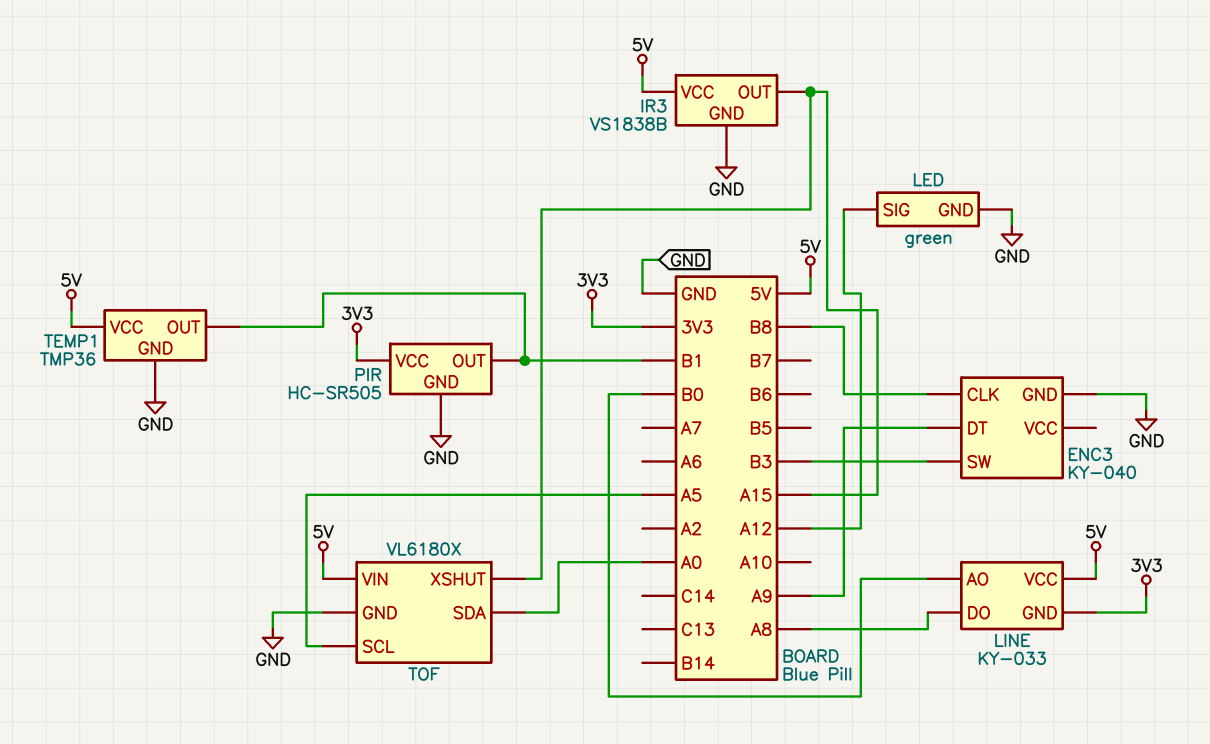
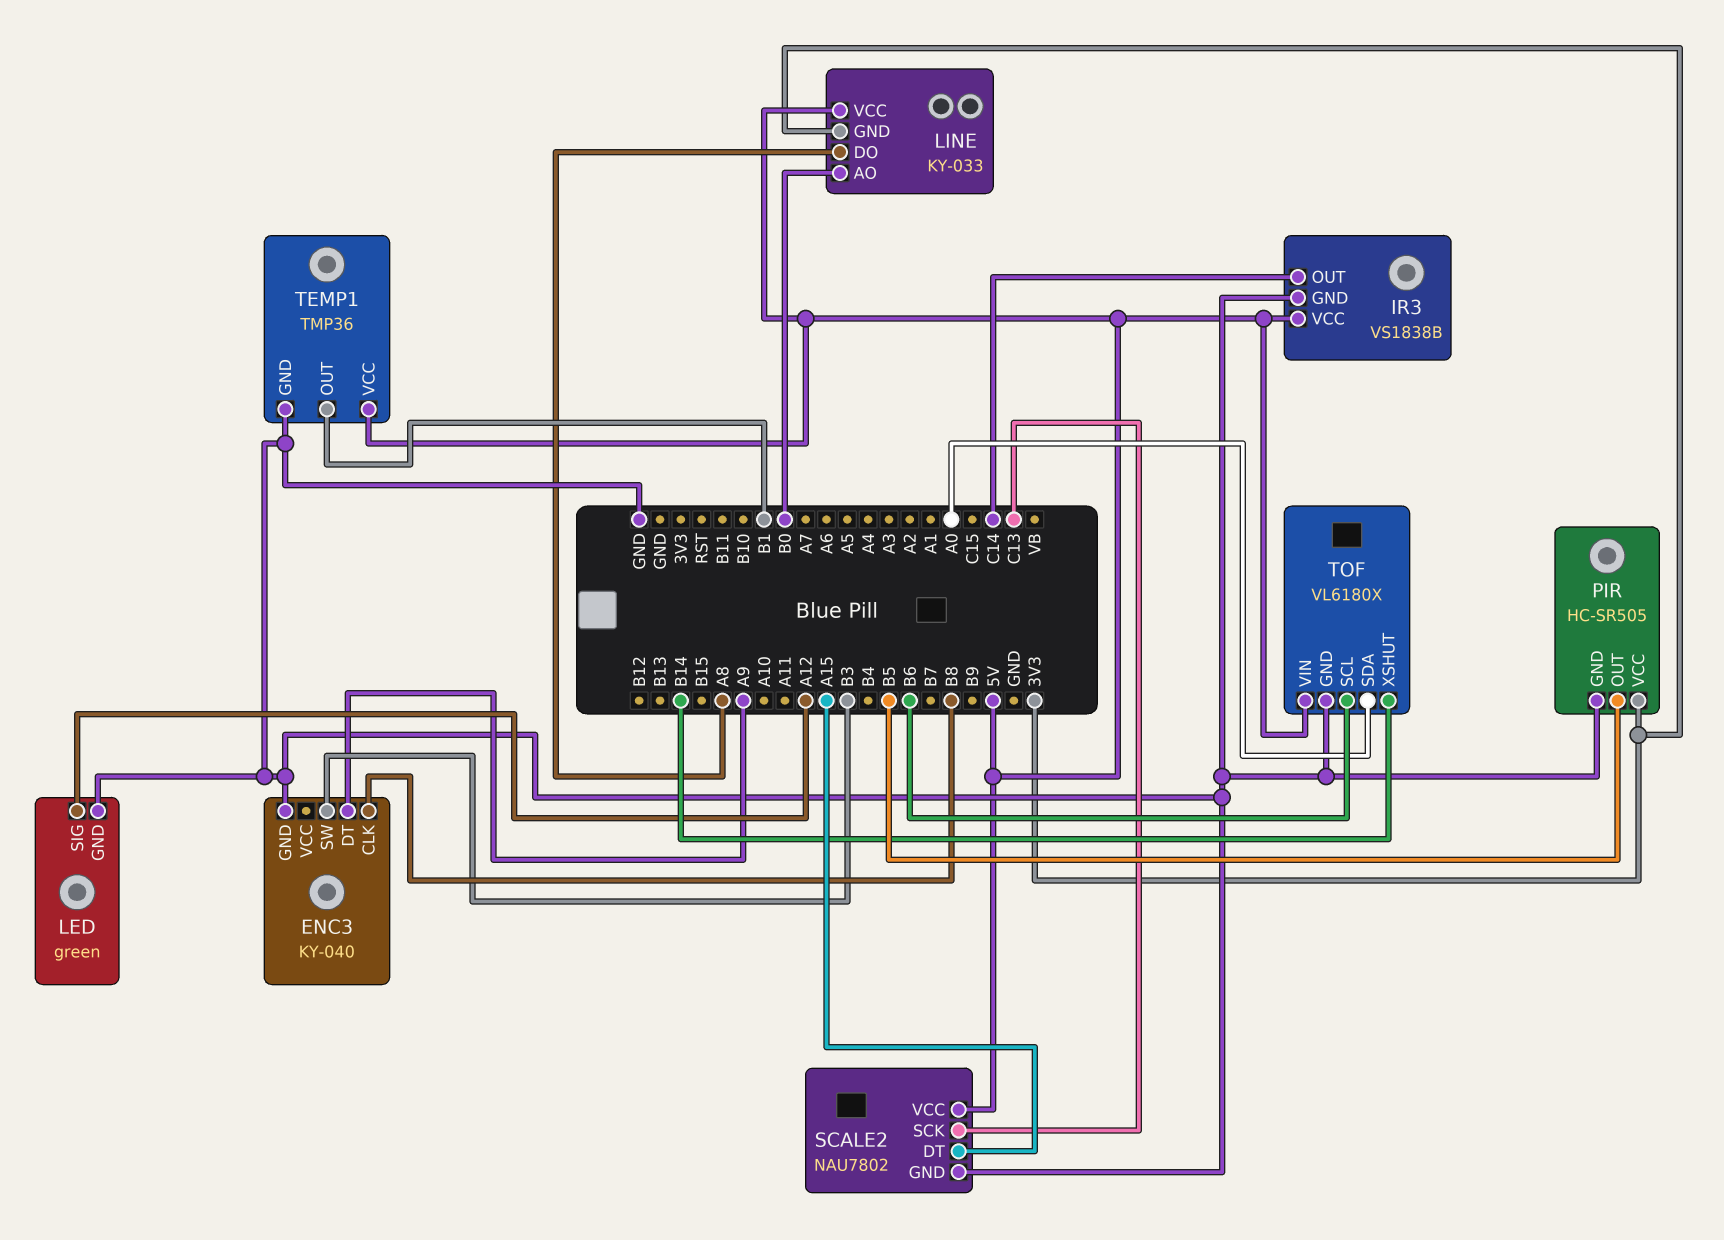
IR3 pin OUT: A15 -> C14
PIR pin OUT: B1 -> B5
SCALE2: none -> NAU7802
SCALE2 pin DT: none -> A15
SCALE2 pin GND: none -> GND
SCALE2 pin SCK: none -> C13
SCALE2 pin VCC: none -> 5V
TOF pin SCL: A5 -> B6
TOF pin XSHUT: A15 -> B14

